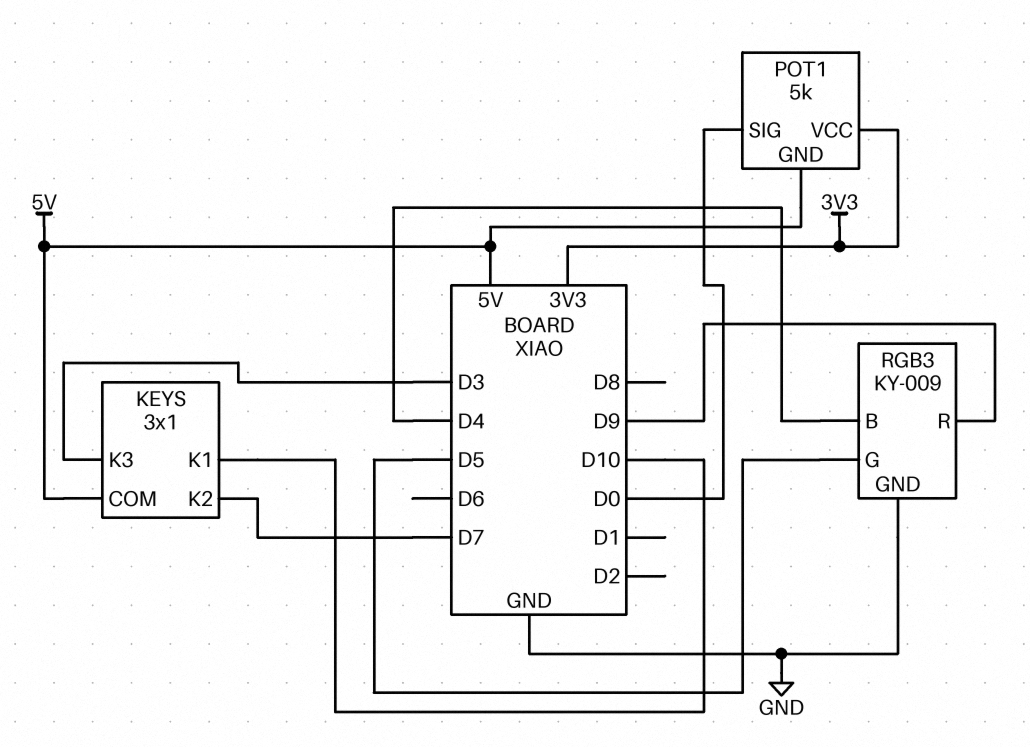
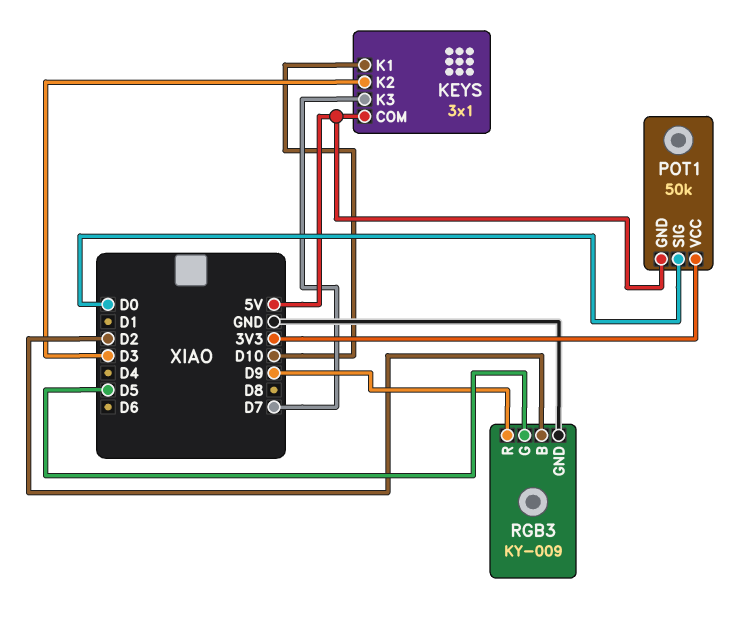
KEYS pin K2: D7 -> D3
KEYS pin K3: D3 -> D7
POT1: 5k -> 50k
RGB3 pin B: D4 -> D2

